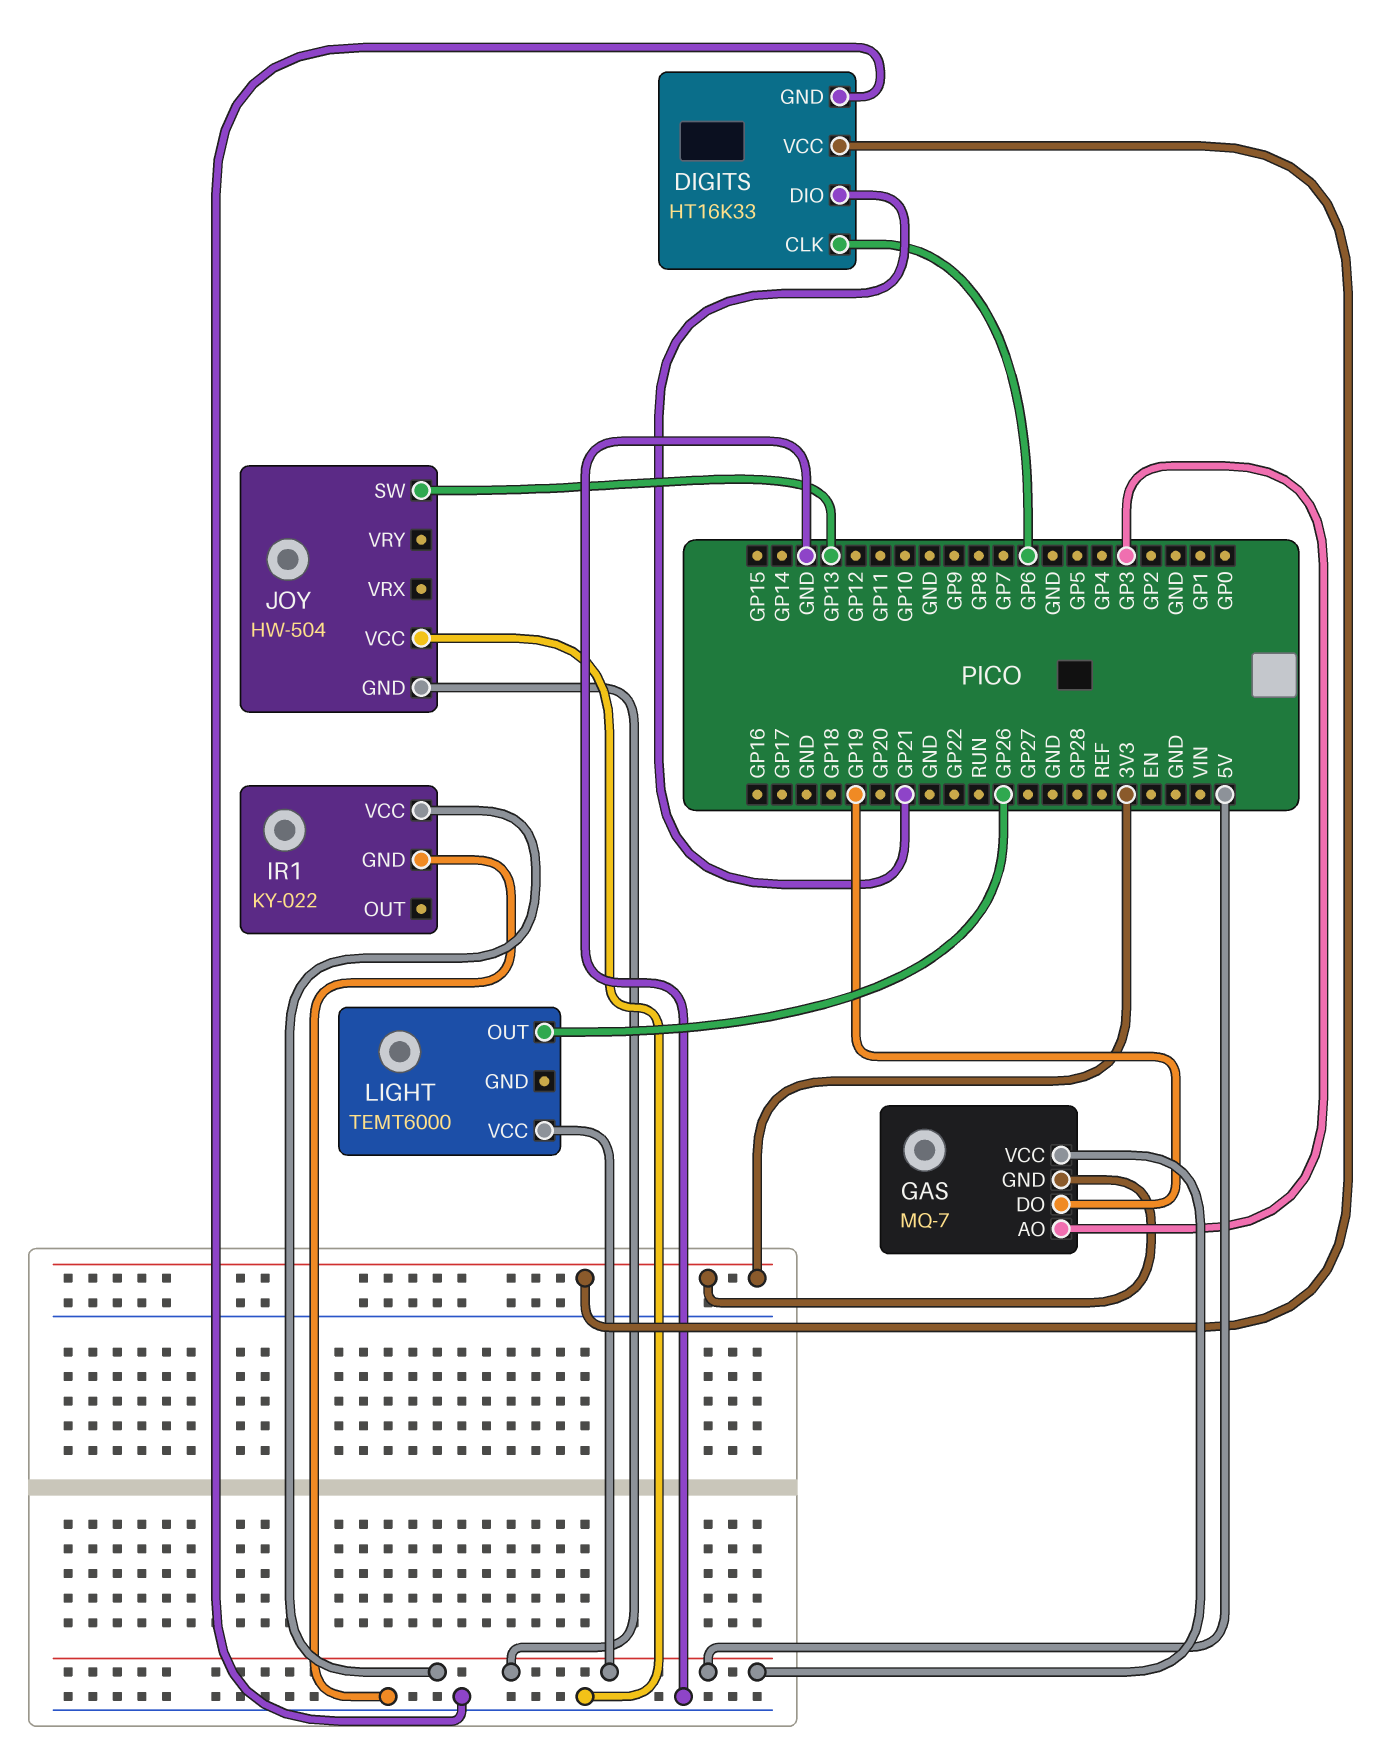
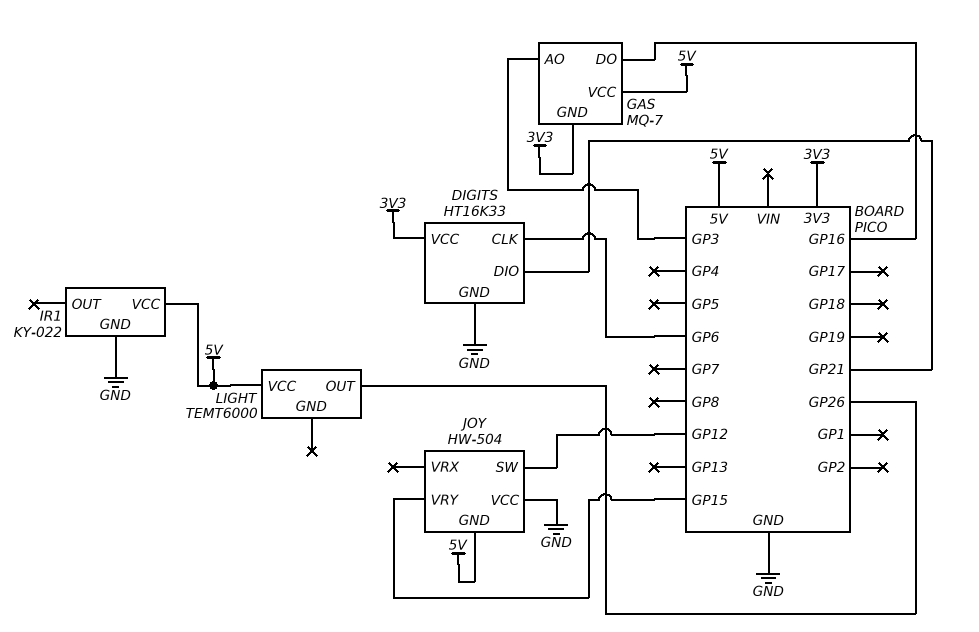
GAS pin DO: GP19 -> GP16
JOY pin SW: GP13 -> GP12
JOY pin VRY: none -> GP15

